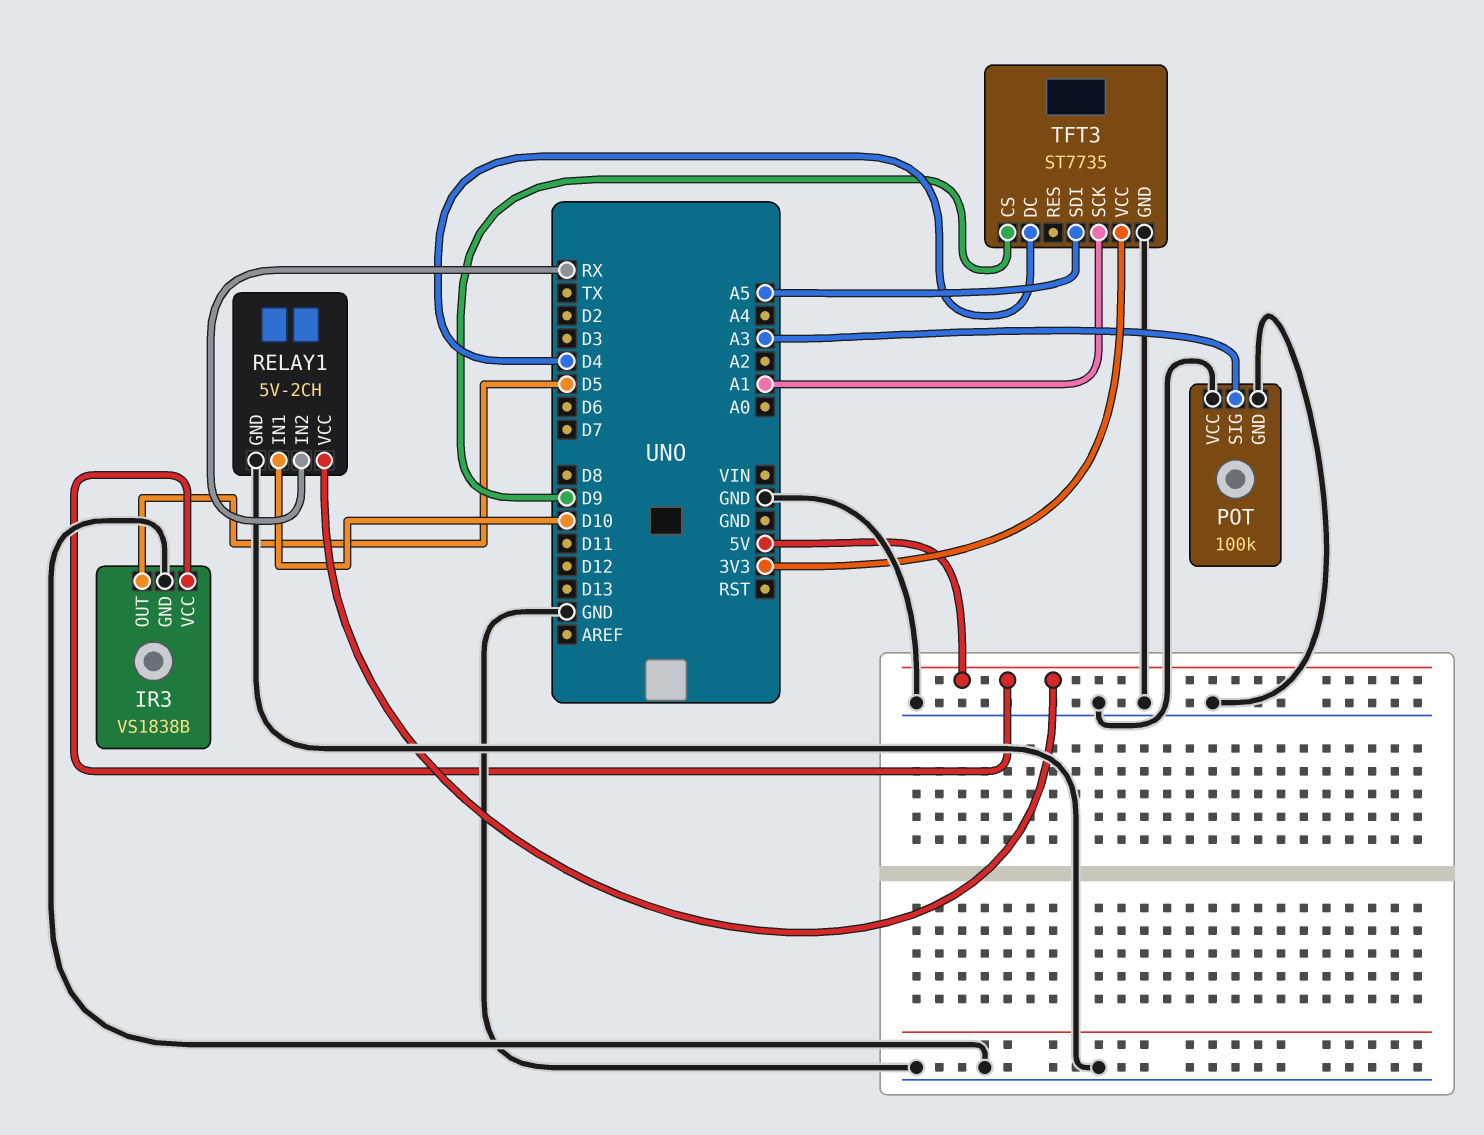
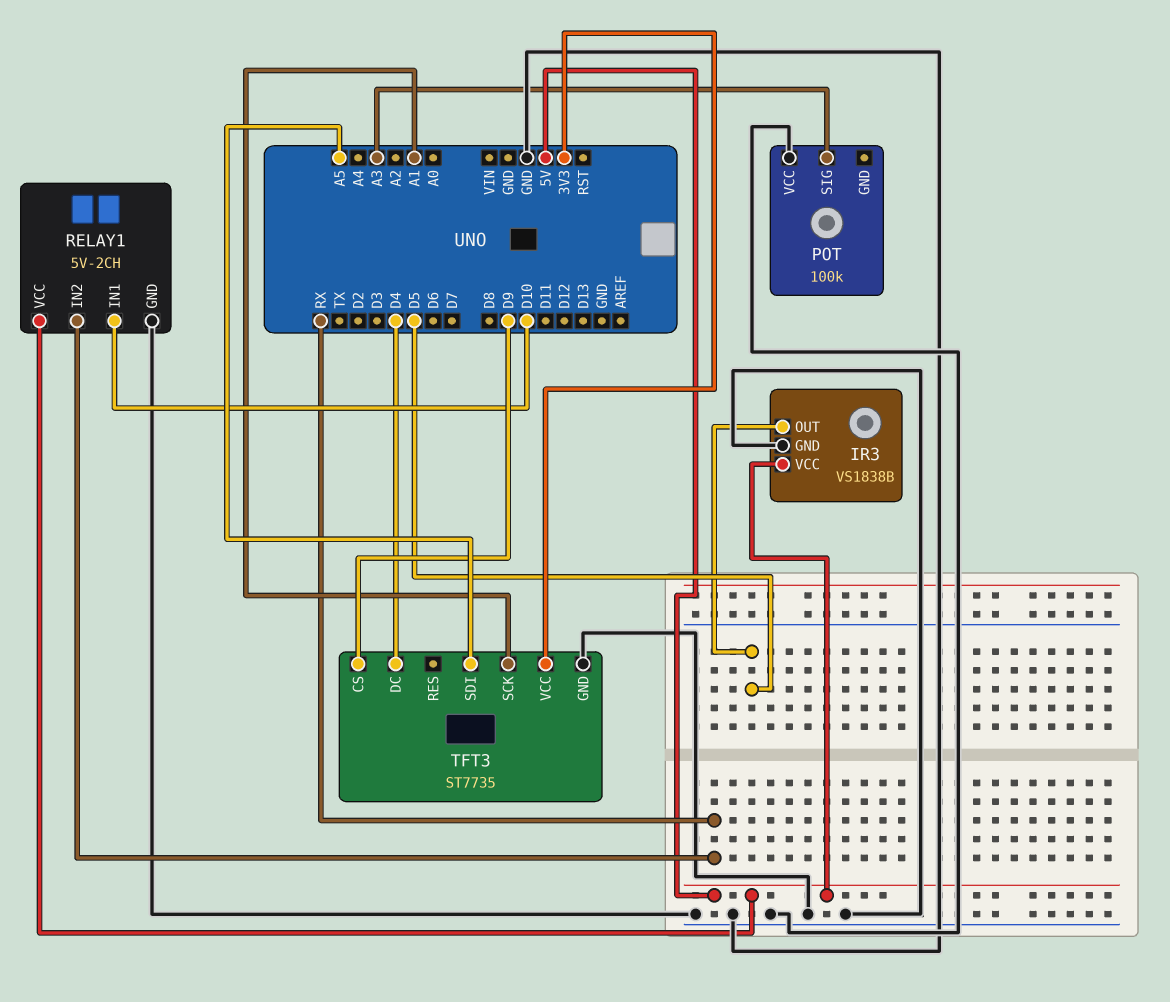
POT pin GND: GND -> none

